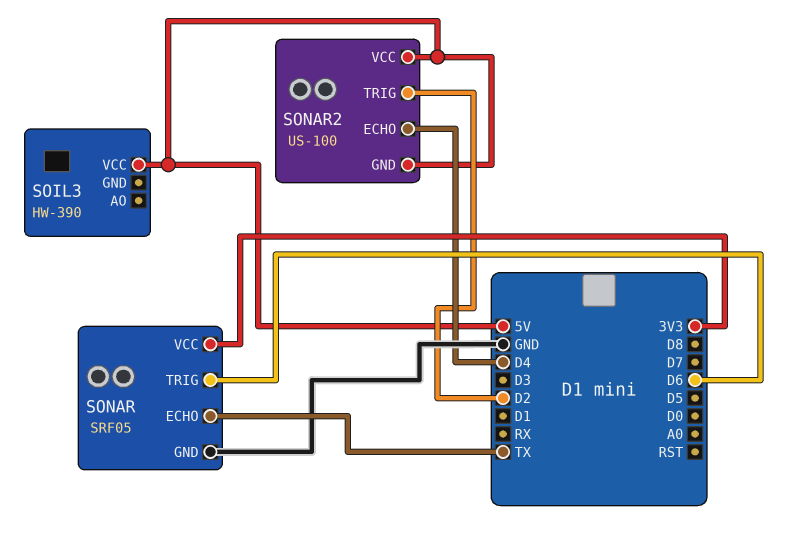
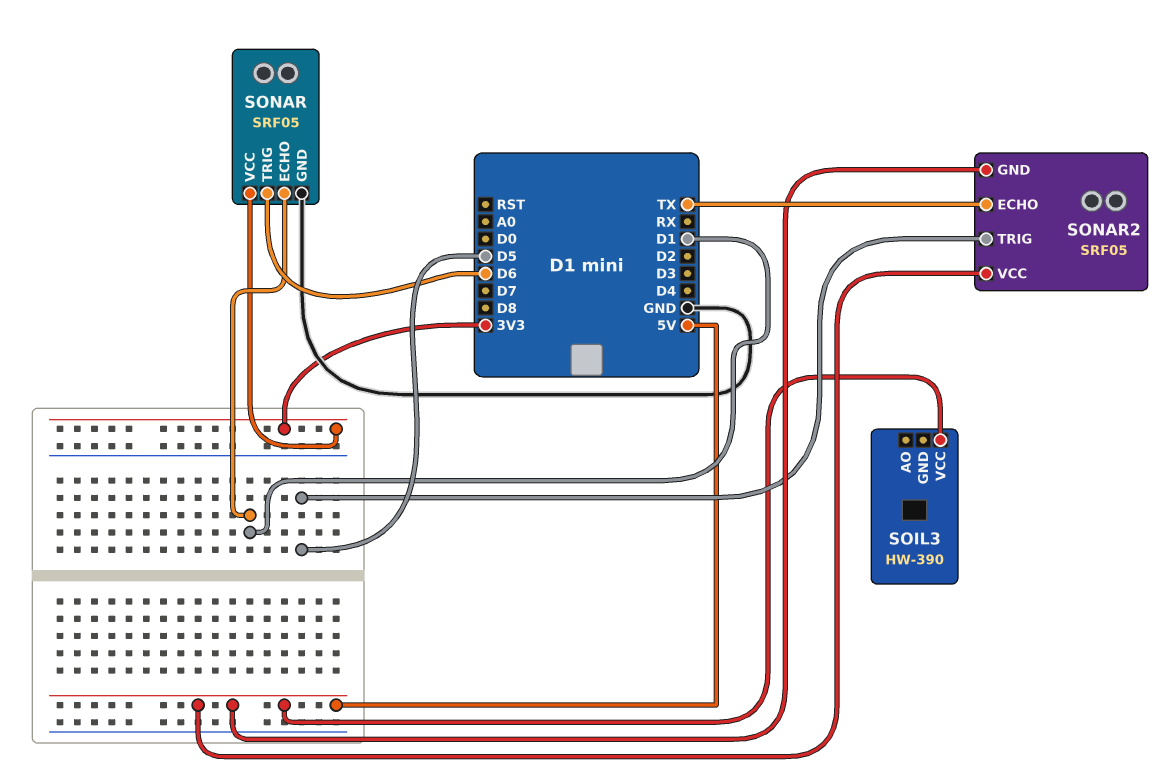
SONAR pin ECHO: TX -> D1
SONAR2: US-100 -> SRF05
SONAR2 pin ECHO: D4 -> TX
SONAR2 pin TRIG: D2 -> D5

